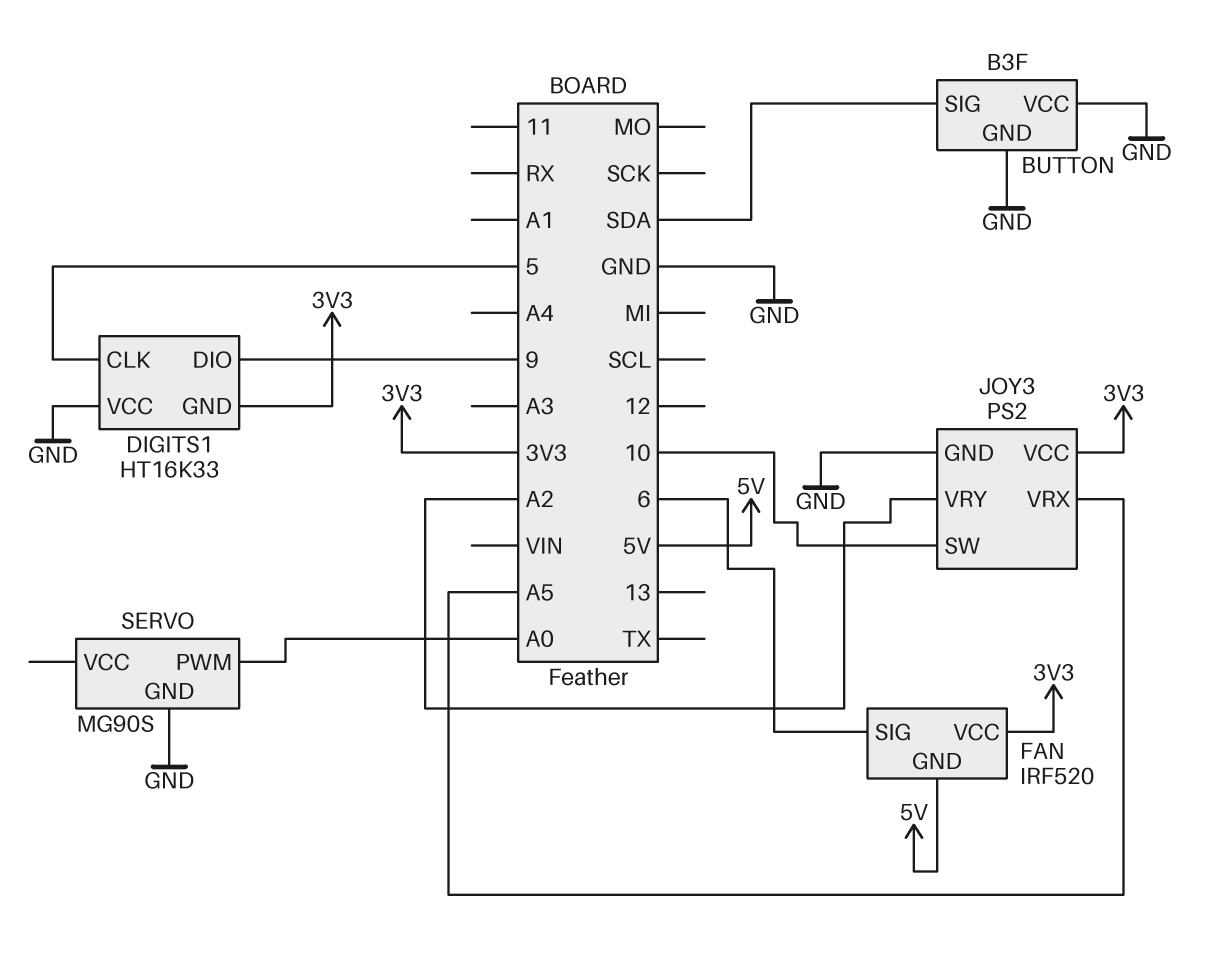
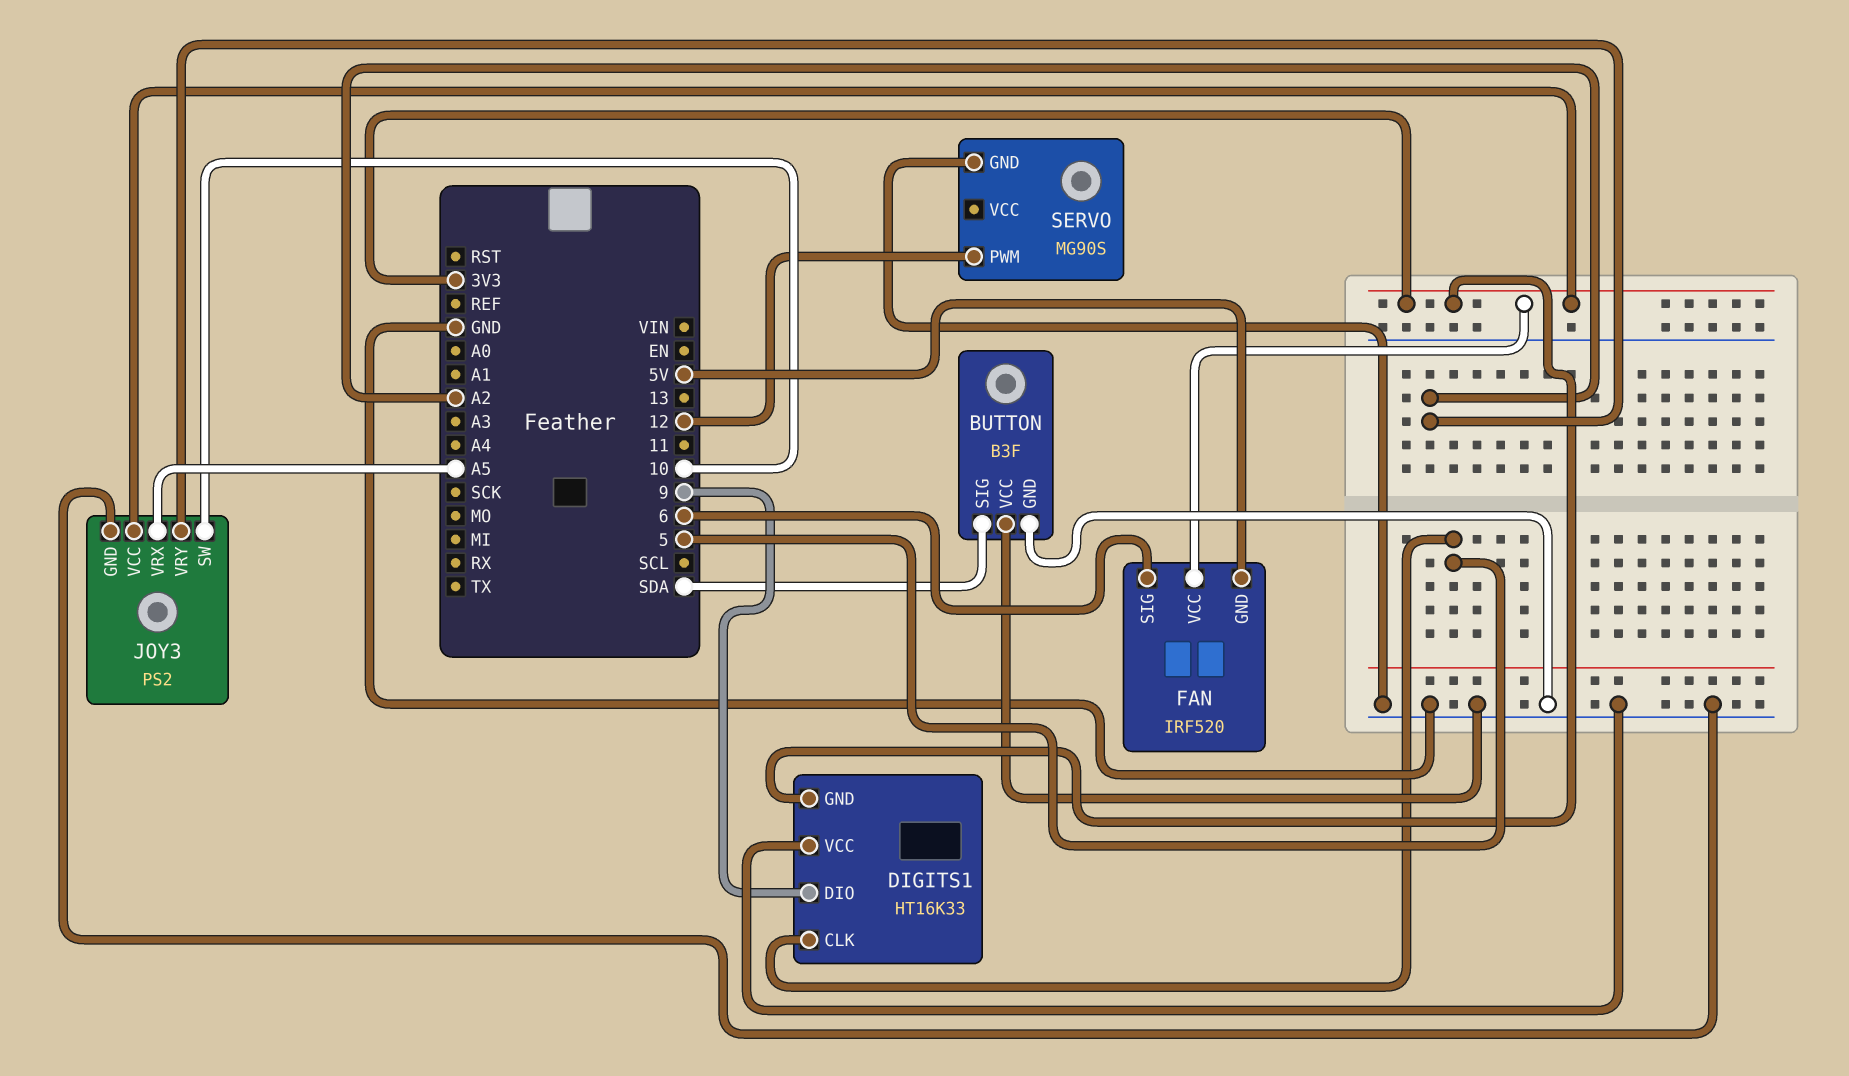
SERVO pin PWM: A0 -> 12

